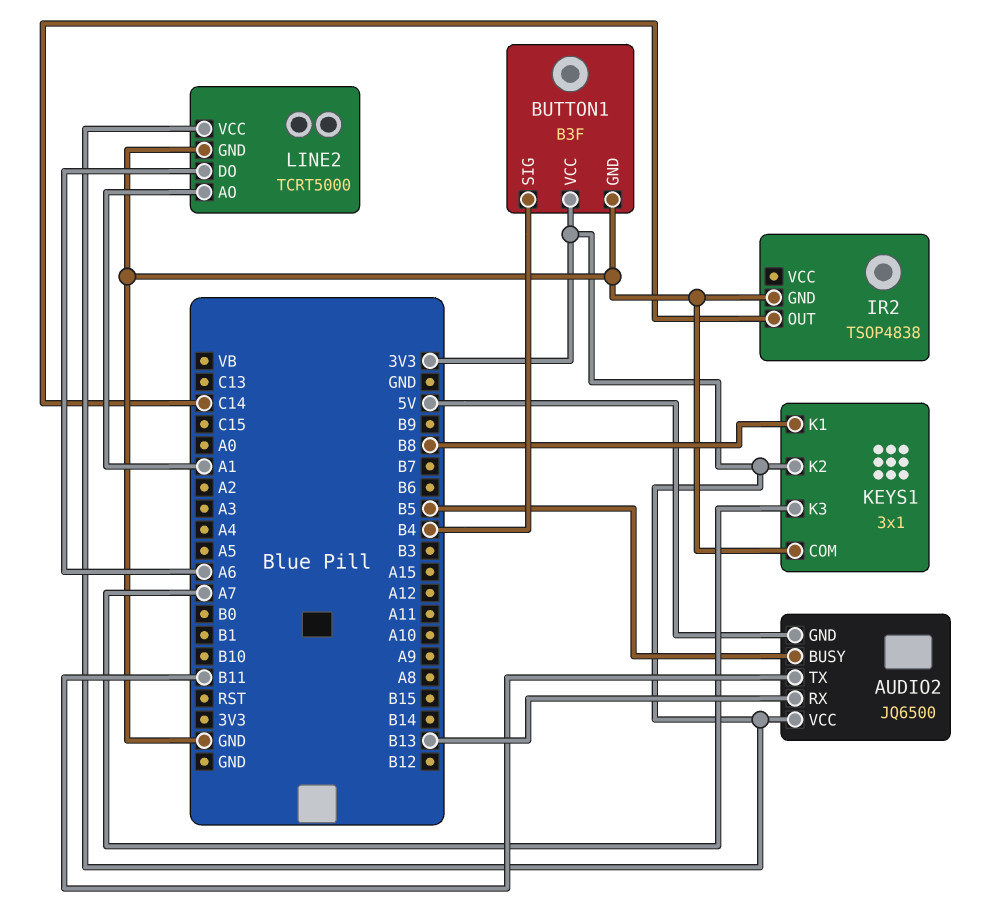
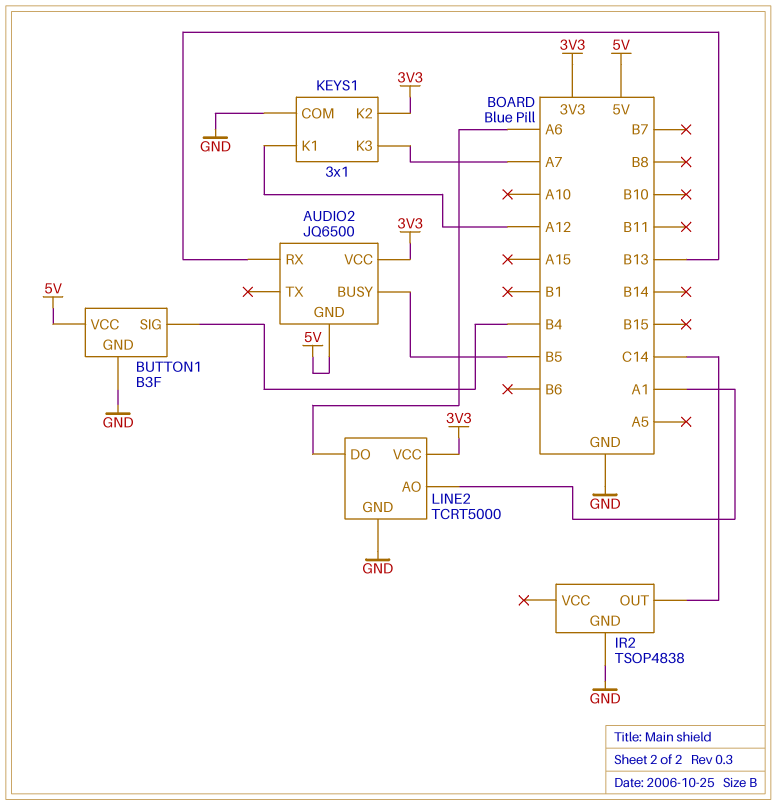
AUDIO2 pin TX: B11 -> none
BUTTON1 pin VCC: 3V3 -> 5V
KEYS1 pin K1: B8 -> A12

